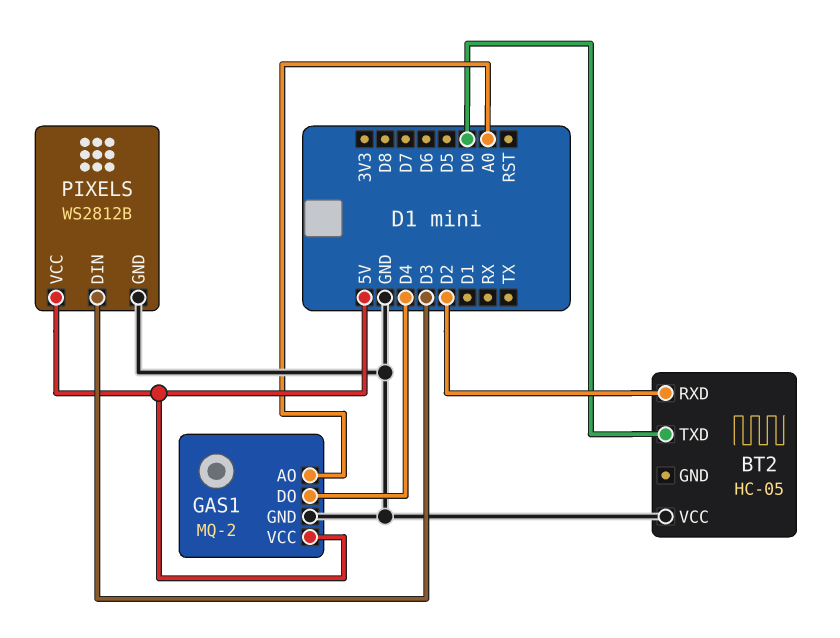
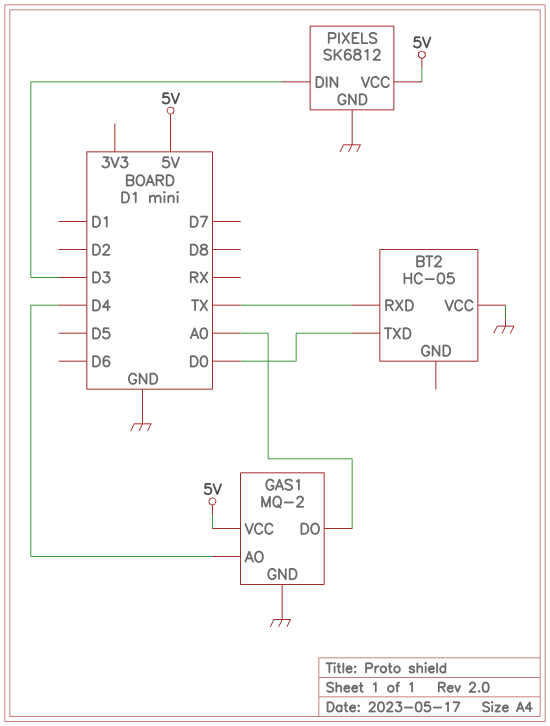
BT2 pin RXD: D2 -> TX
GAS1 pin AO: A0 -> D4
GAS1 pin DO: D4 -> A0
PIXELS: WS2812B -> SK6812

